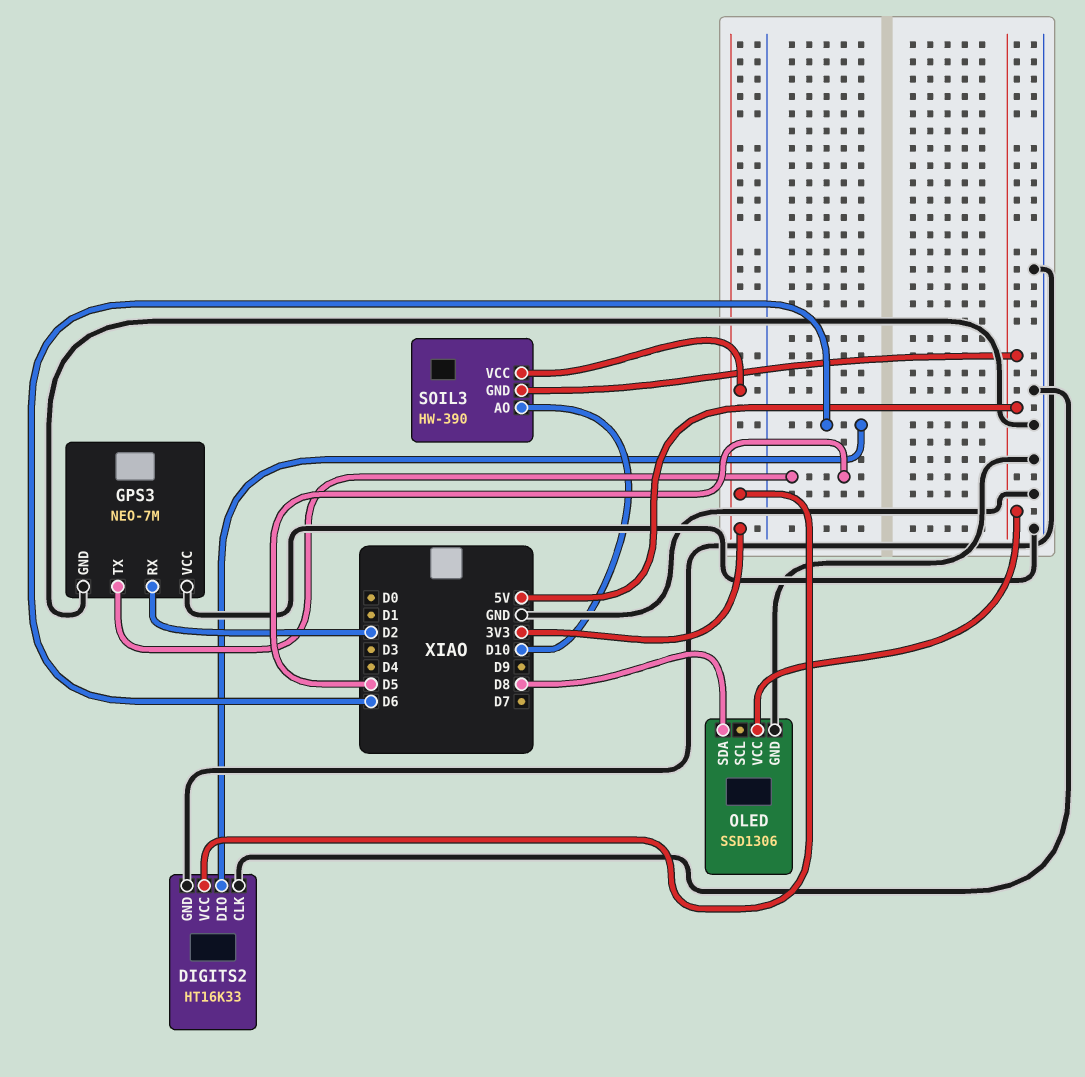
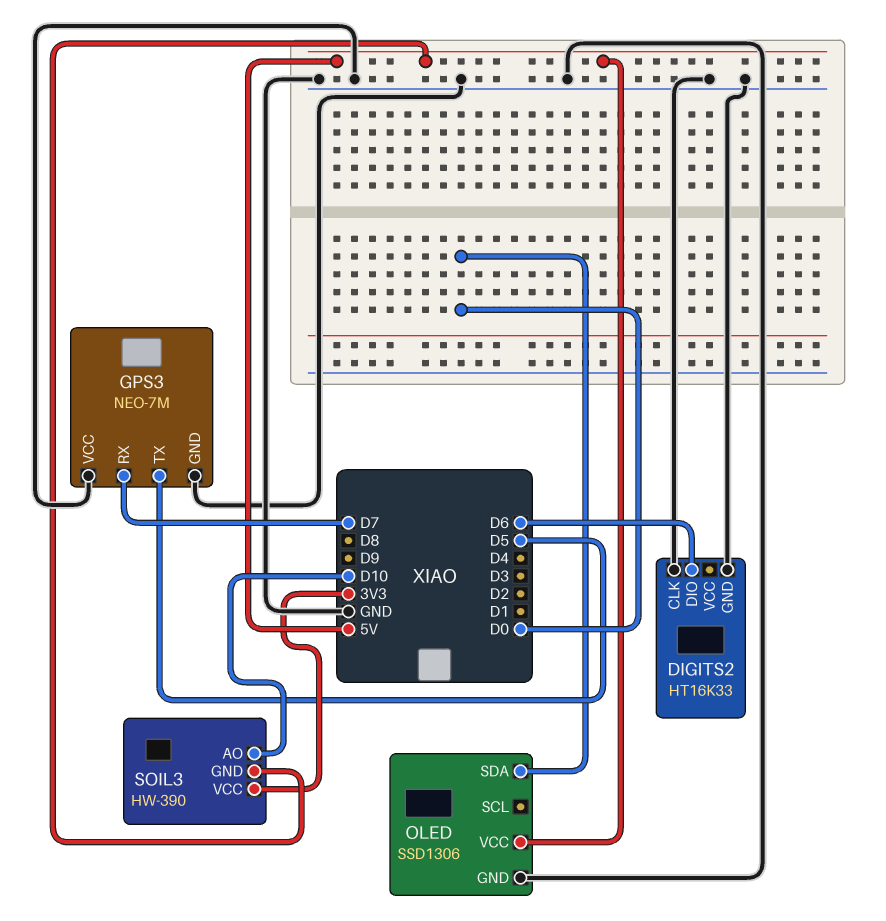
DIGITS2 pin VCC: 3V3 -> none
GPS3 pin RX: D2 -> D7
OLED pin SDA: D8 -> D0

